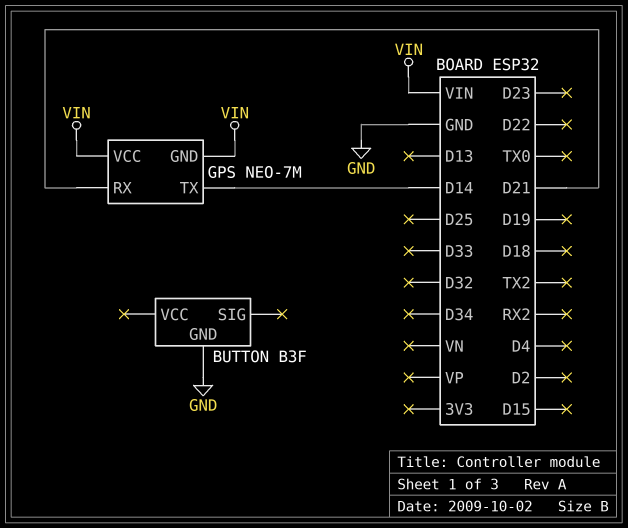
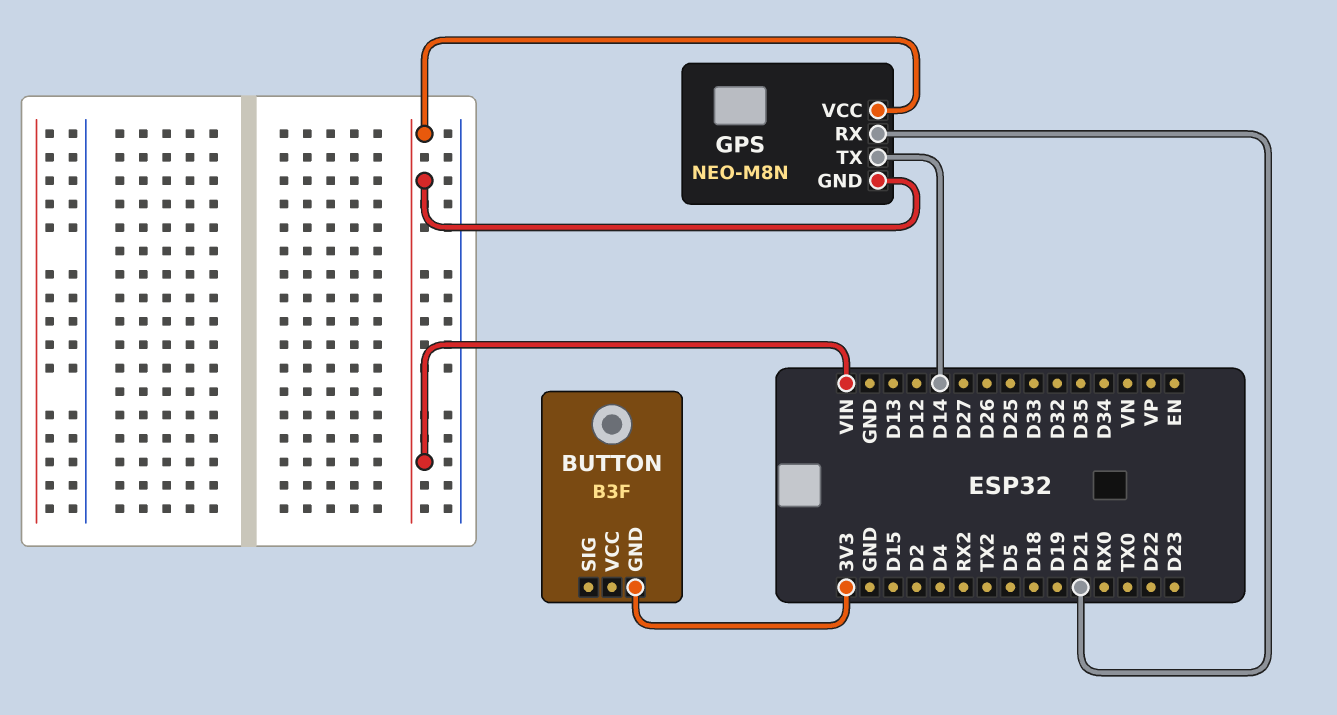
BUTTON pin GND: GND -> 3V3
GPS: NEO-7M -> NEO-M8N

